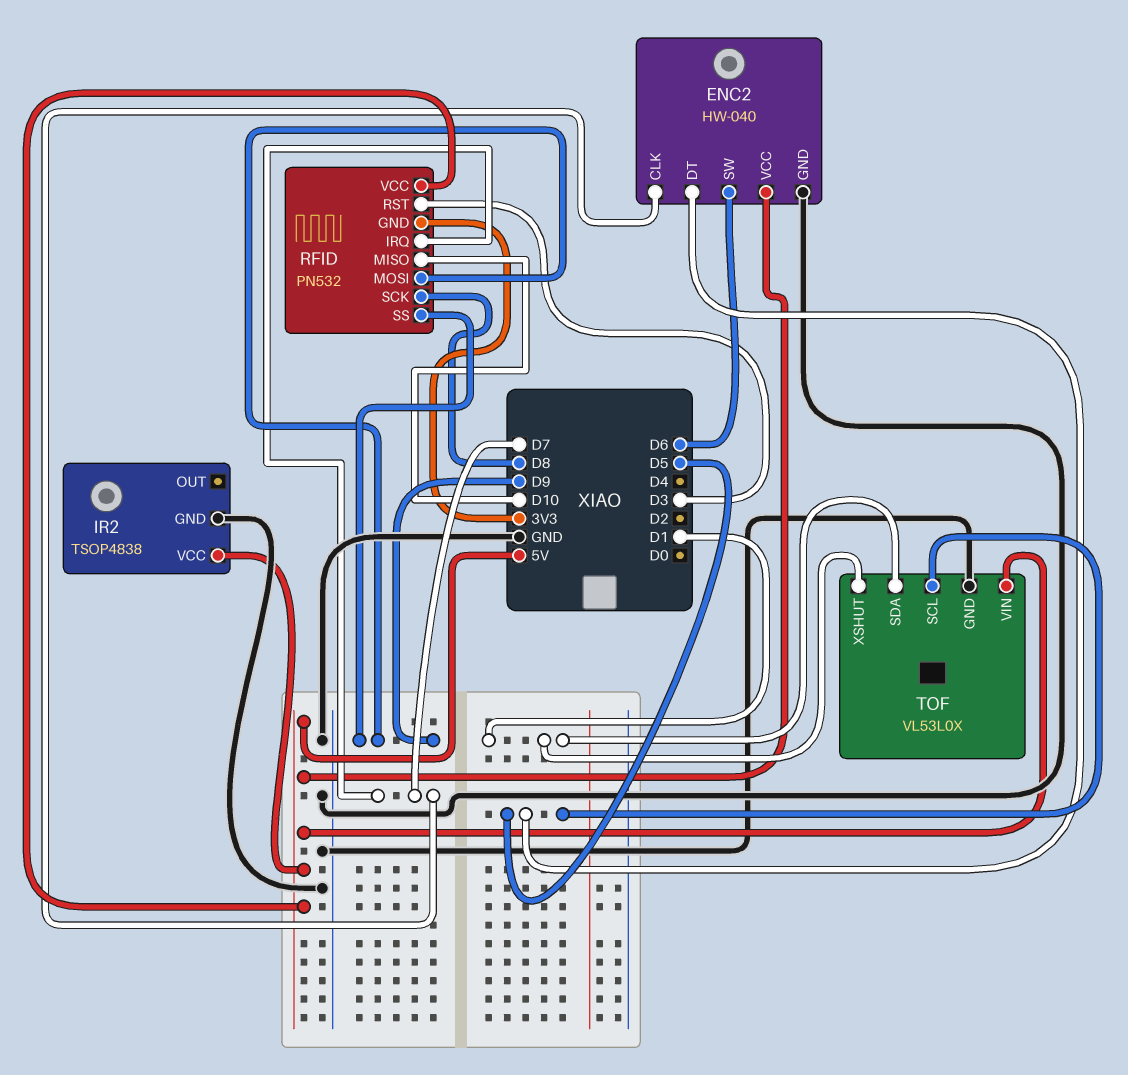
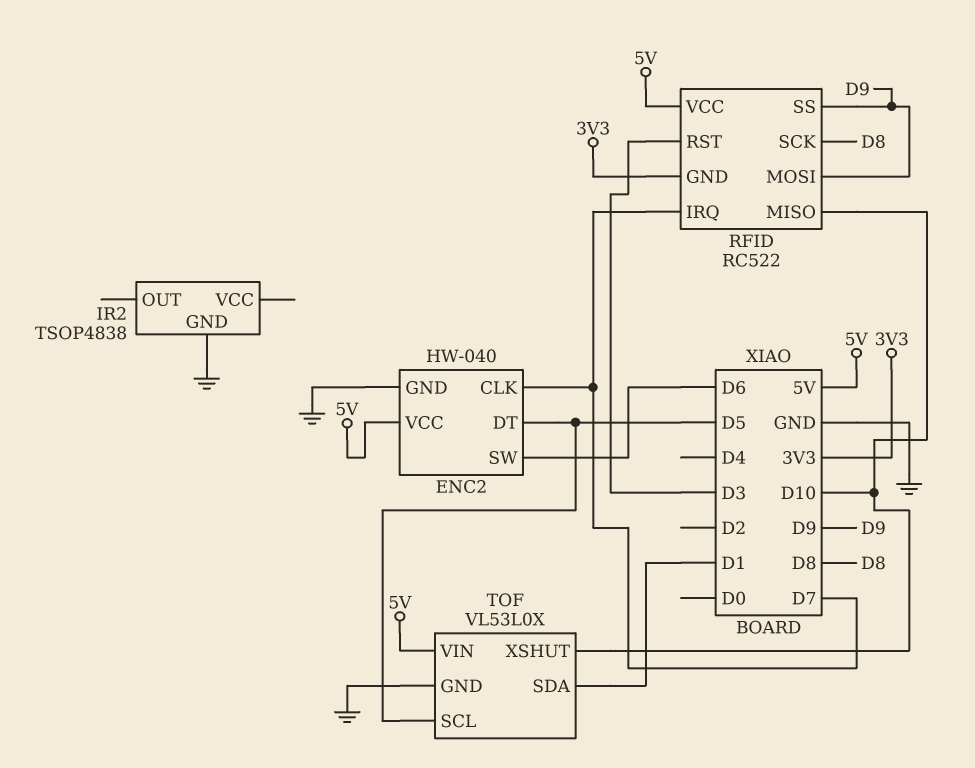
IR2 pin VCC: 5V -> none
RFID: PN532 -> RC522
TOF pin XSHUT: D1 -> D10

